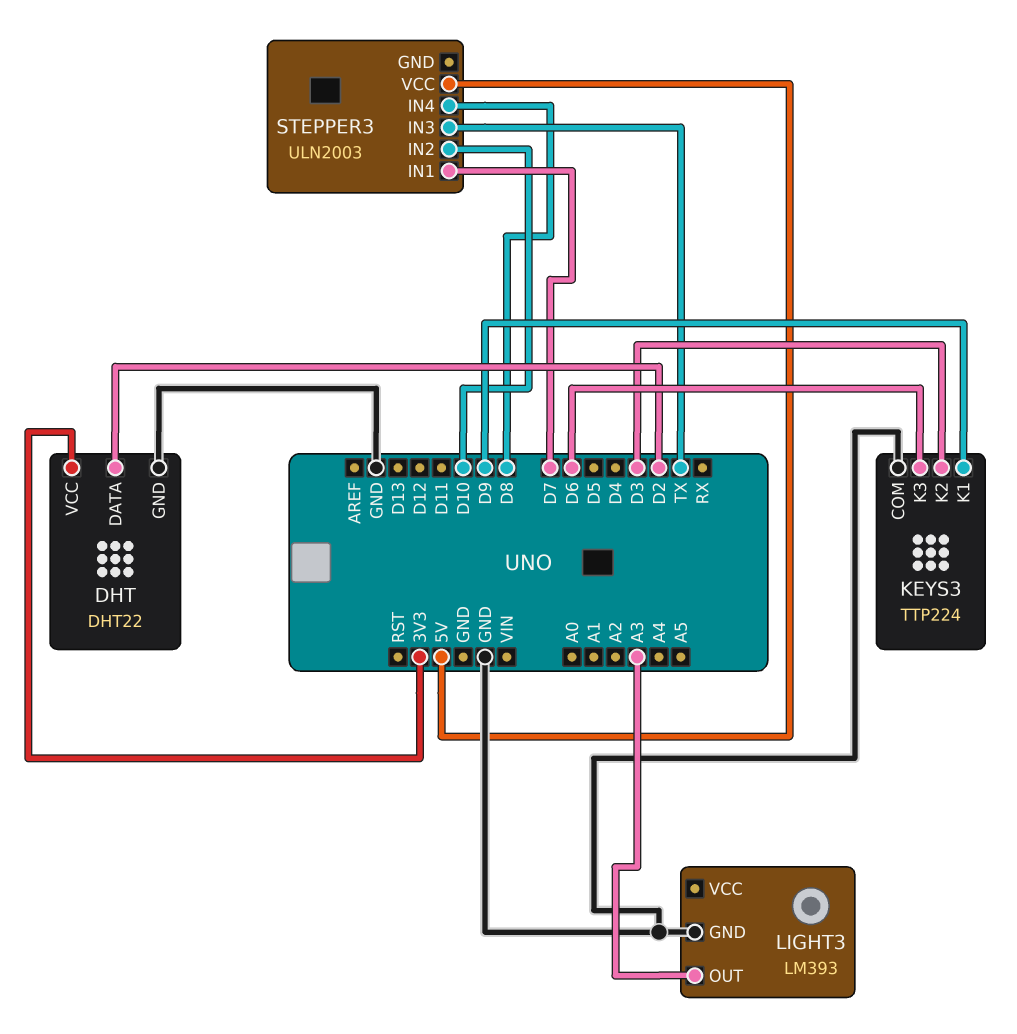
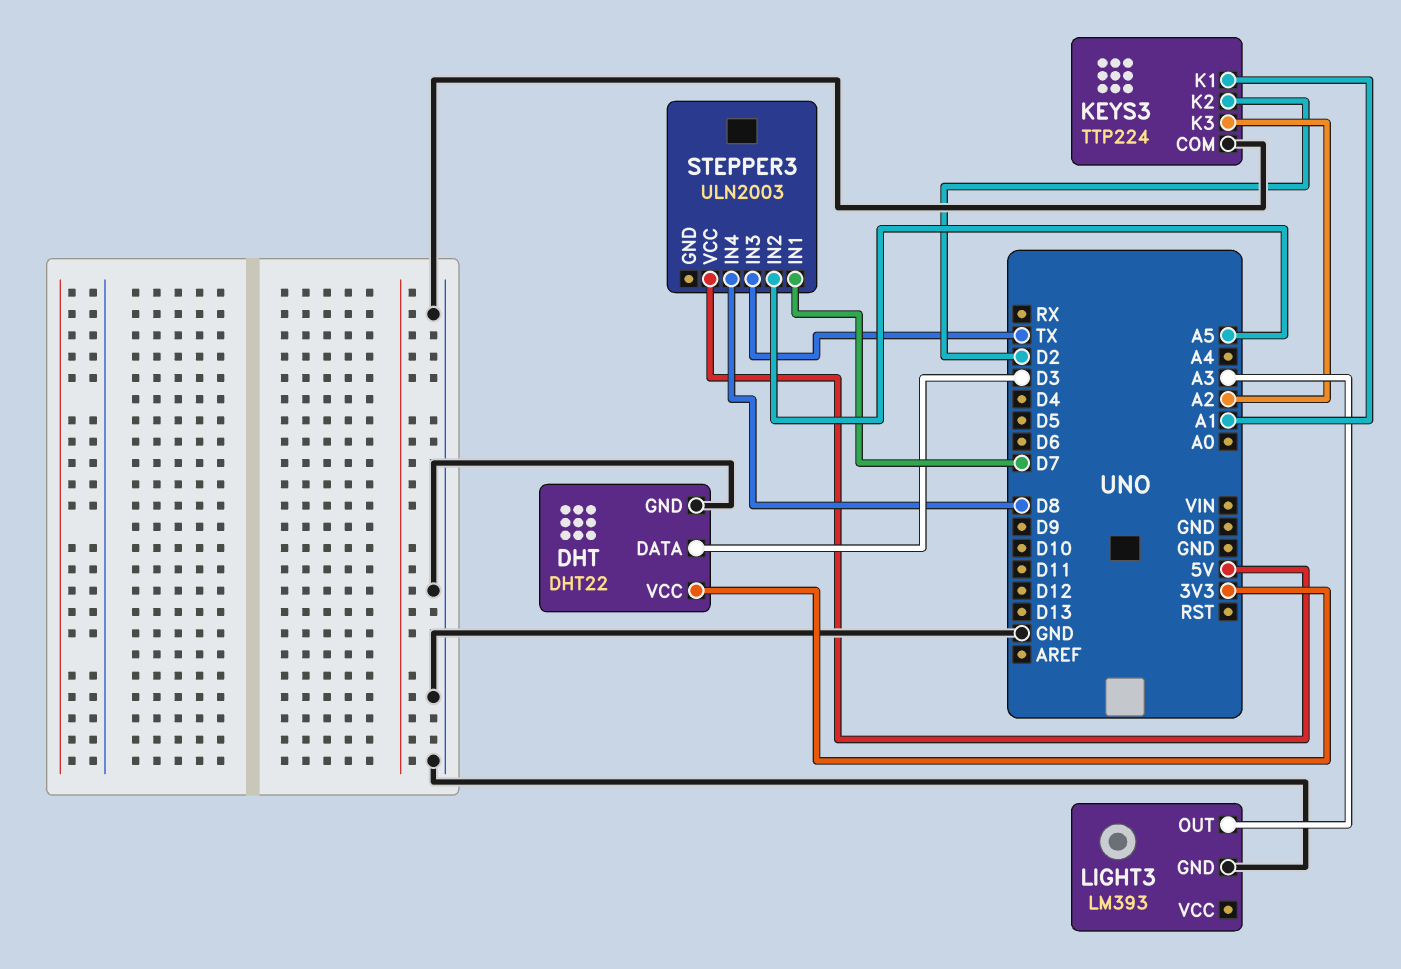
DHT pin DATA: D2 -> D3
KEYS3 pin K1: D9 -> A1
KEYS3 pin K2: D3 -> D2
KEYS3 pin K3: D6 -> A2
STEPPER3 pin IN2: D10 -> A5

